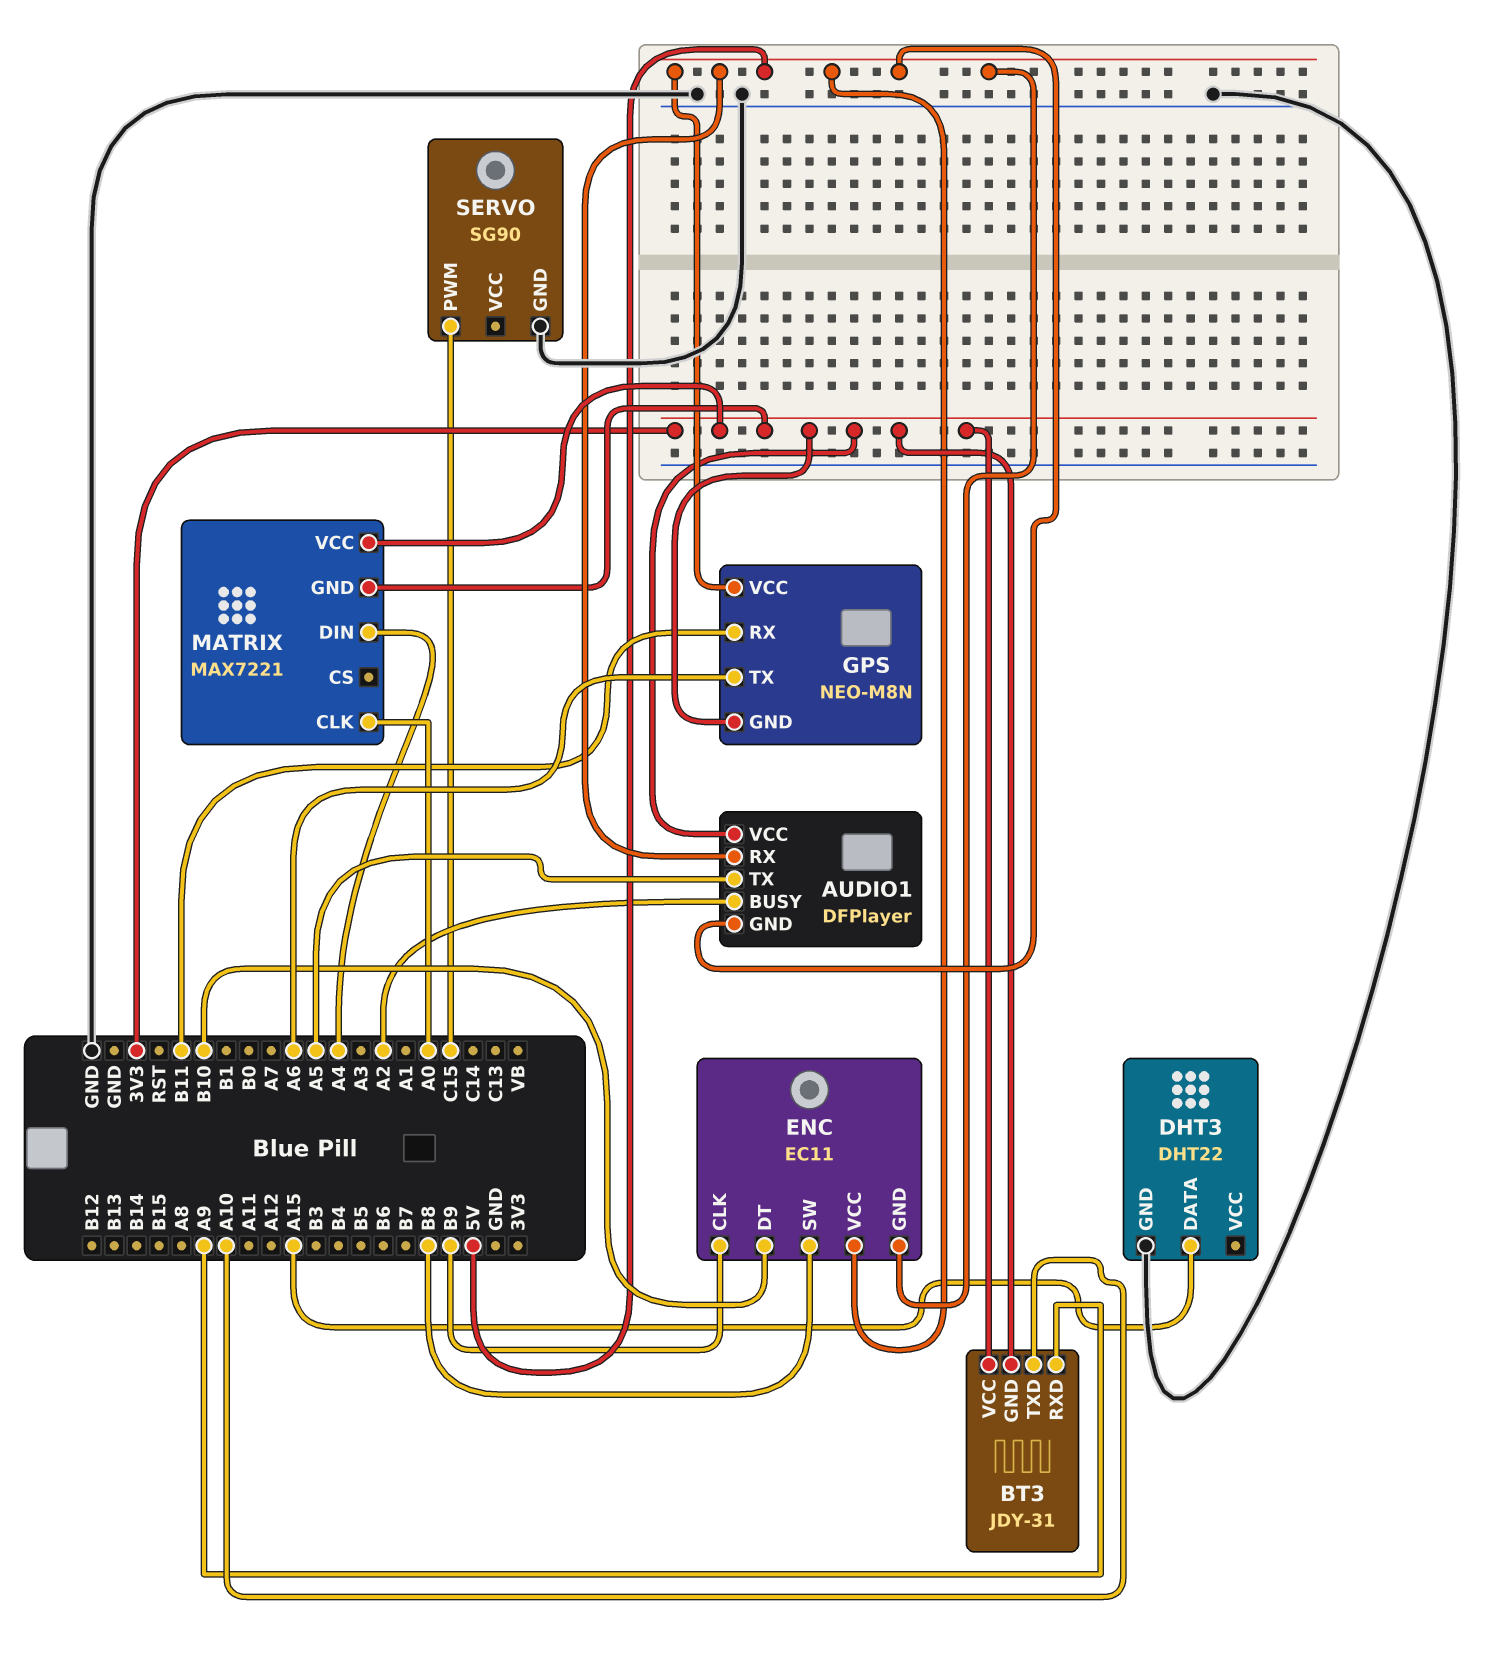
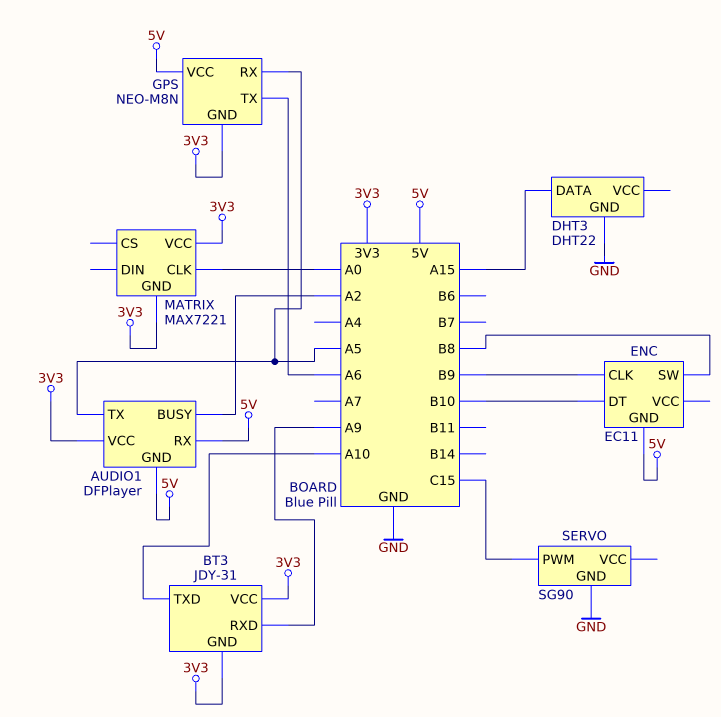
ENC pin VCC: 5V -> none
GPS pin RX: B11 -> A5
MATRIX pin DIN: A4 -> none

